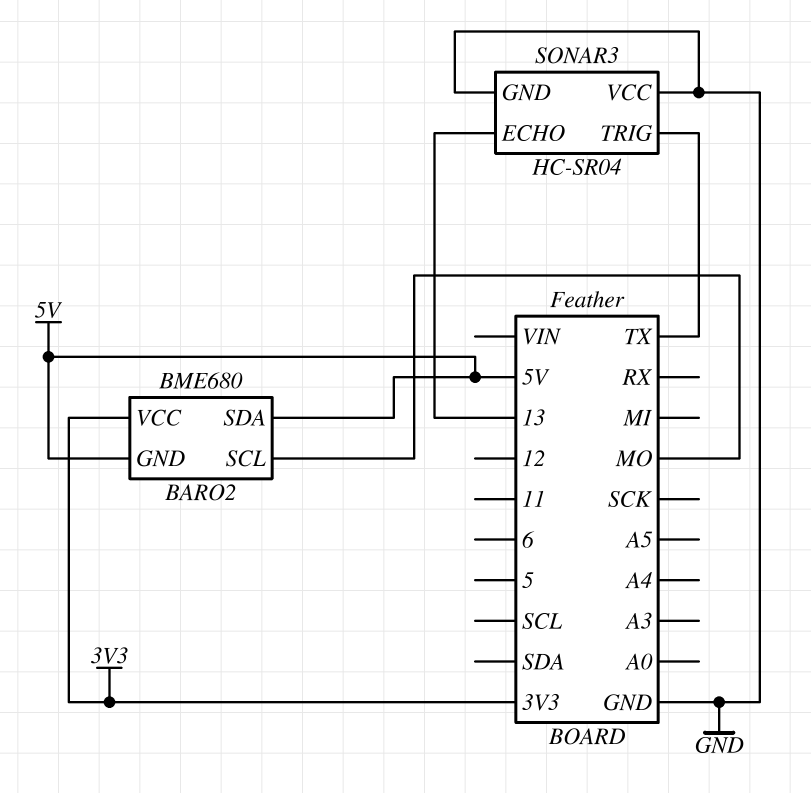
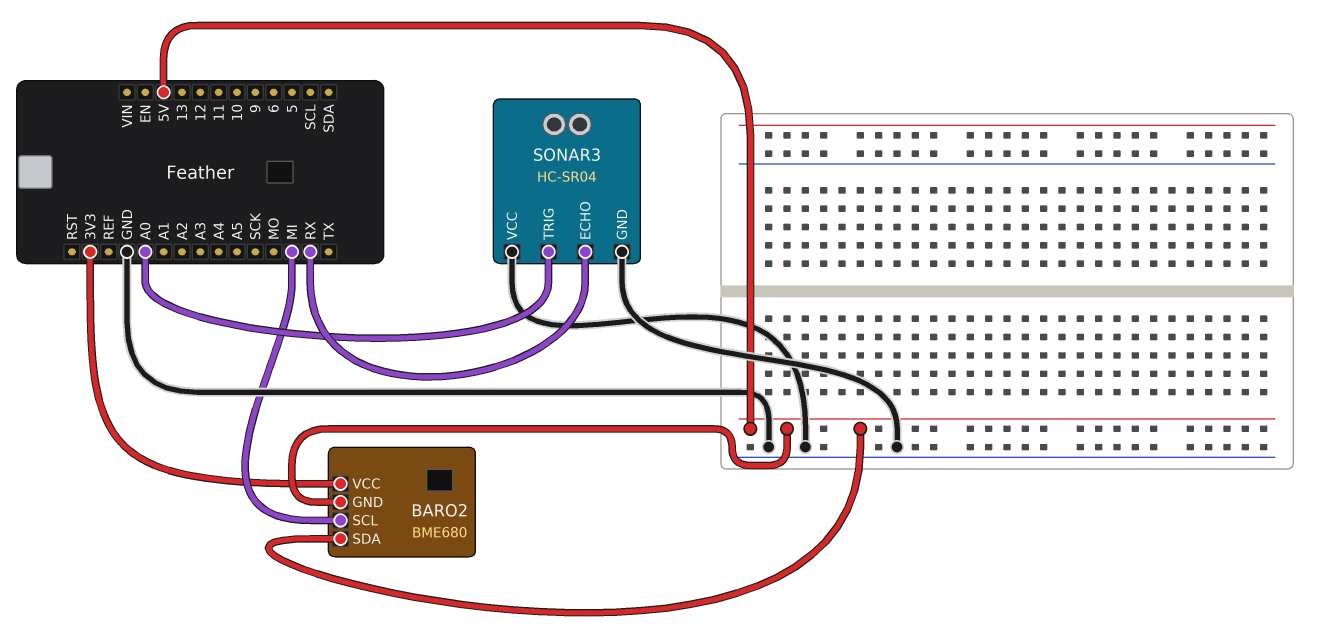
BARO2 pin SCL: MO -> MI
SONAR3 pin ECHO: 13 -> RX
SONAR3 pin TRIG: TX -> A0

